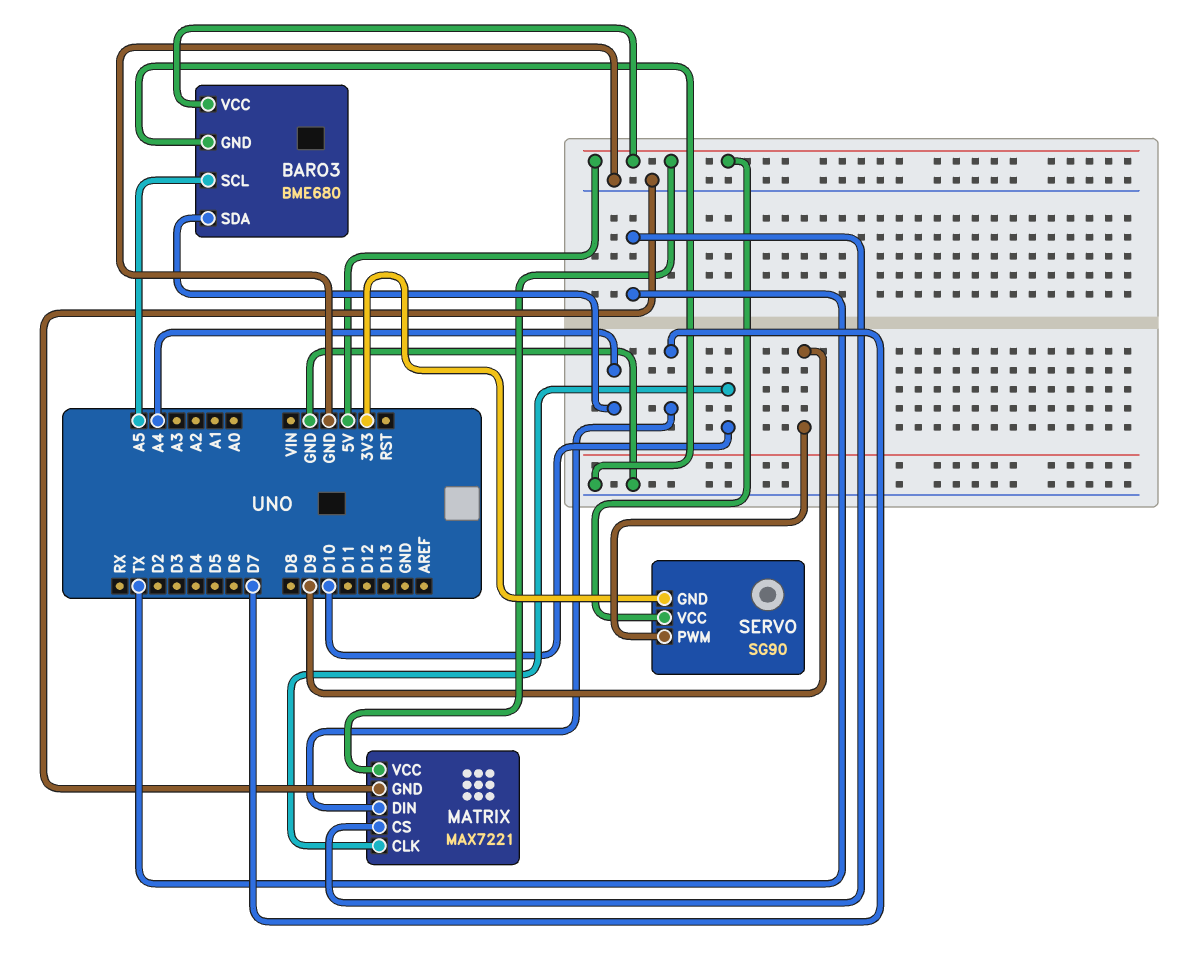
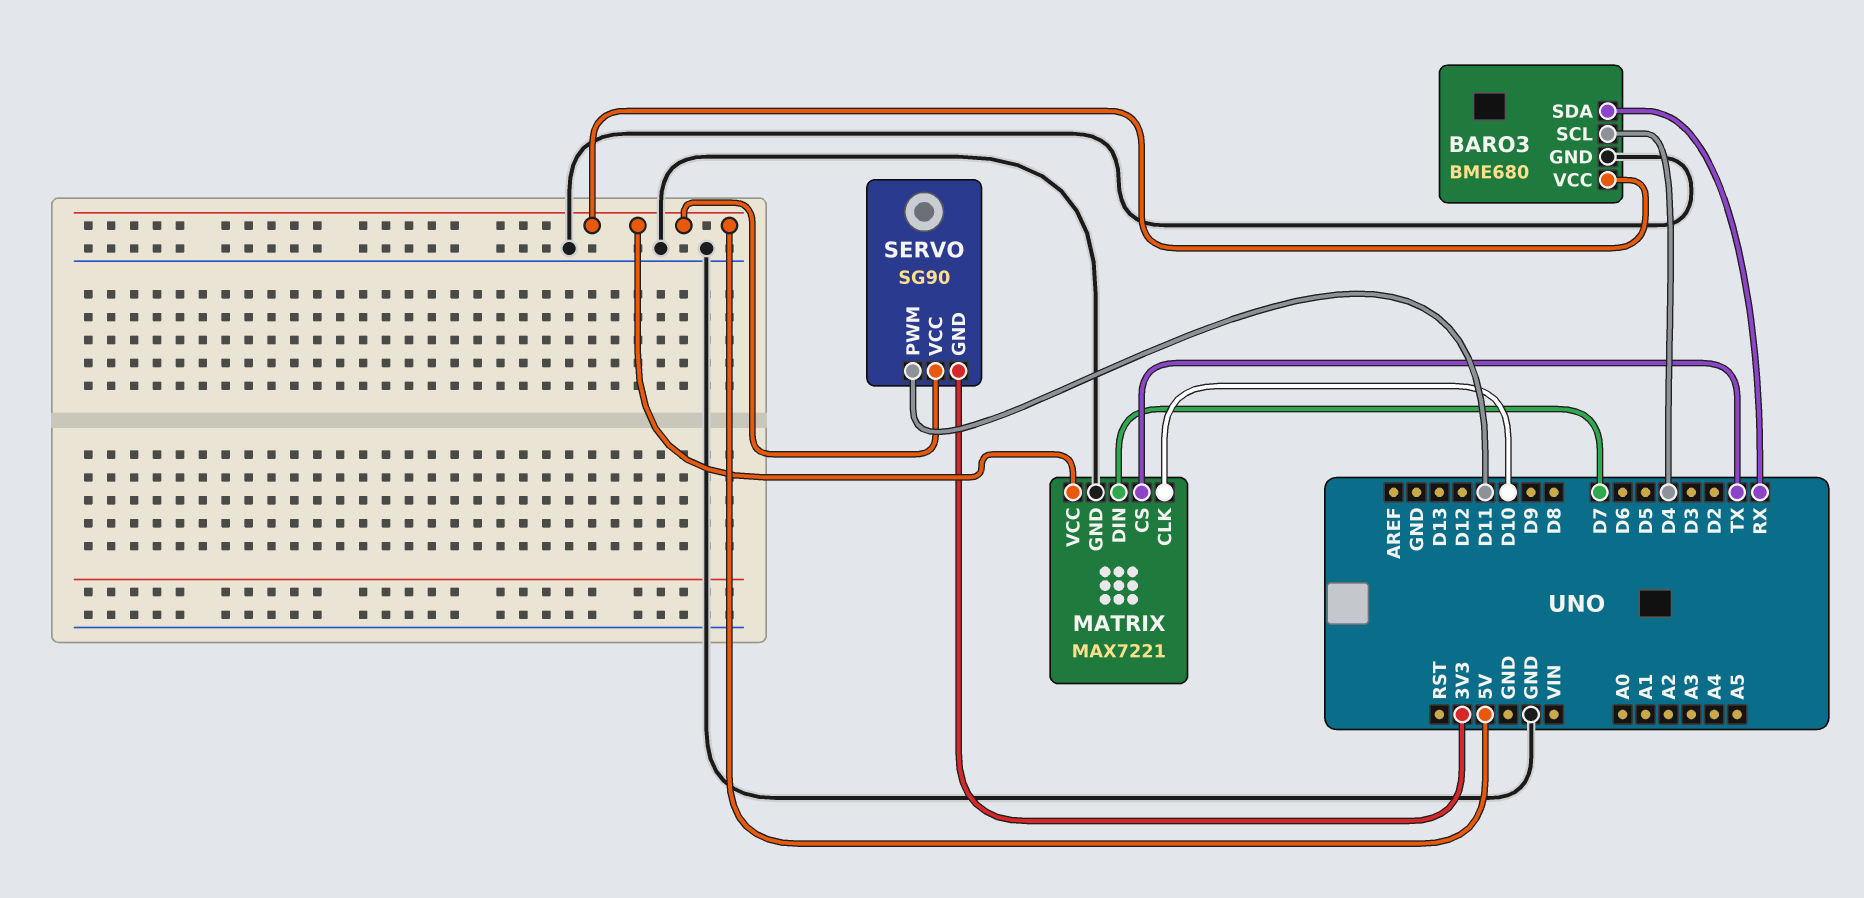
BARO3 pin SCL: A5 -> D4
BARO3 pin SDA: A4 -> RX
SERVO pin PWM: D9 -> D11

